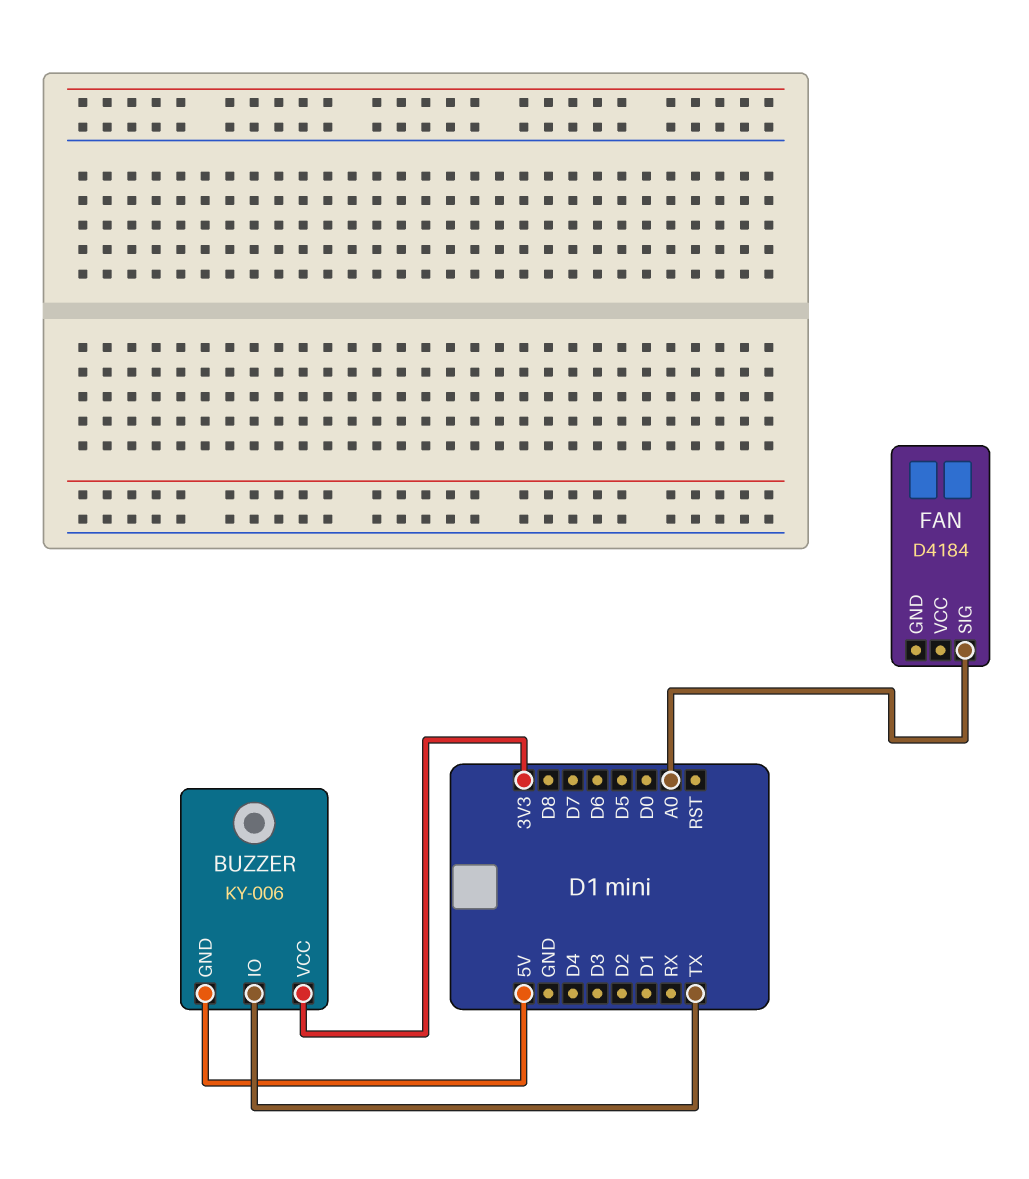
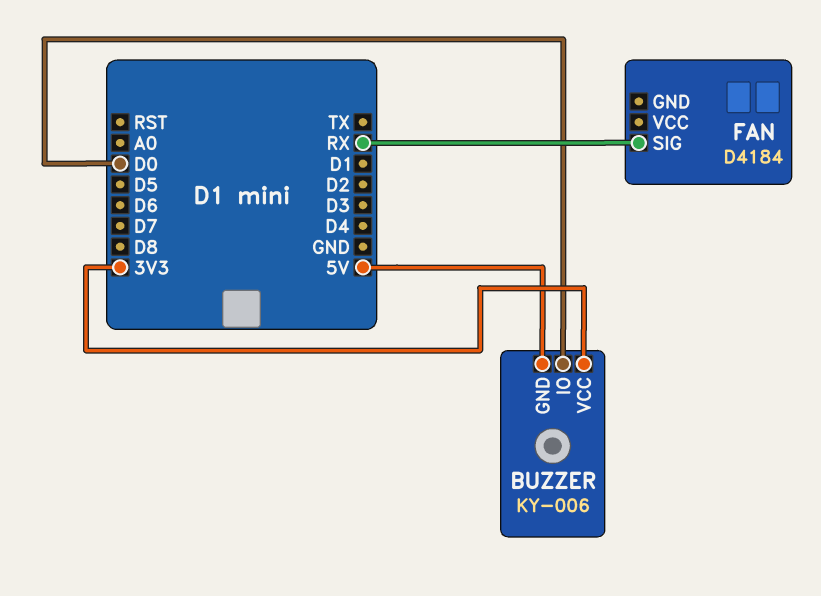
BUZZER pin IO: TX -> D0
FAN pin SIG: A0 -> RX

